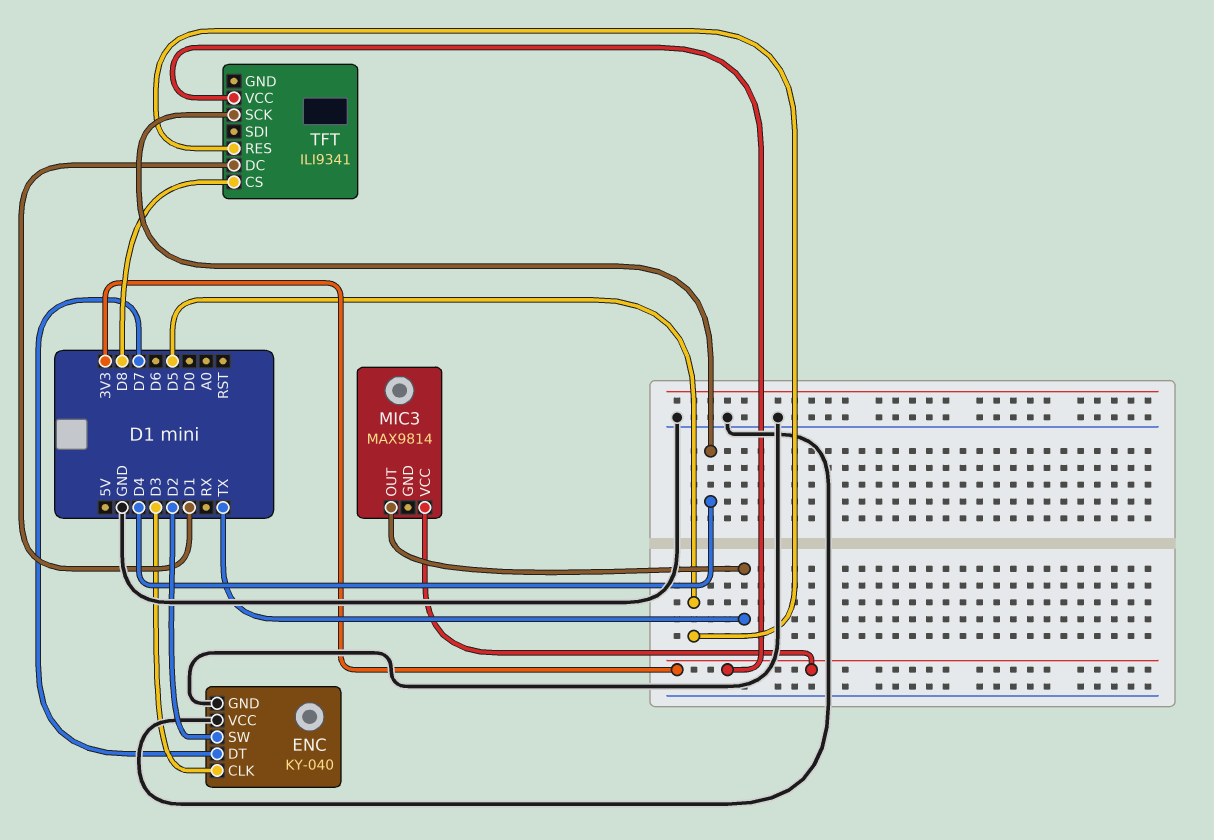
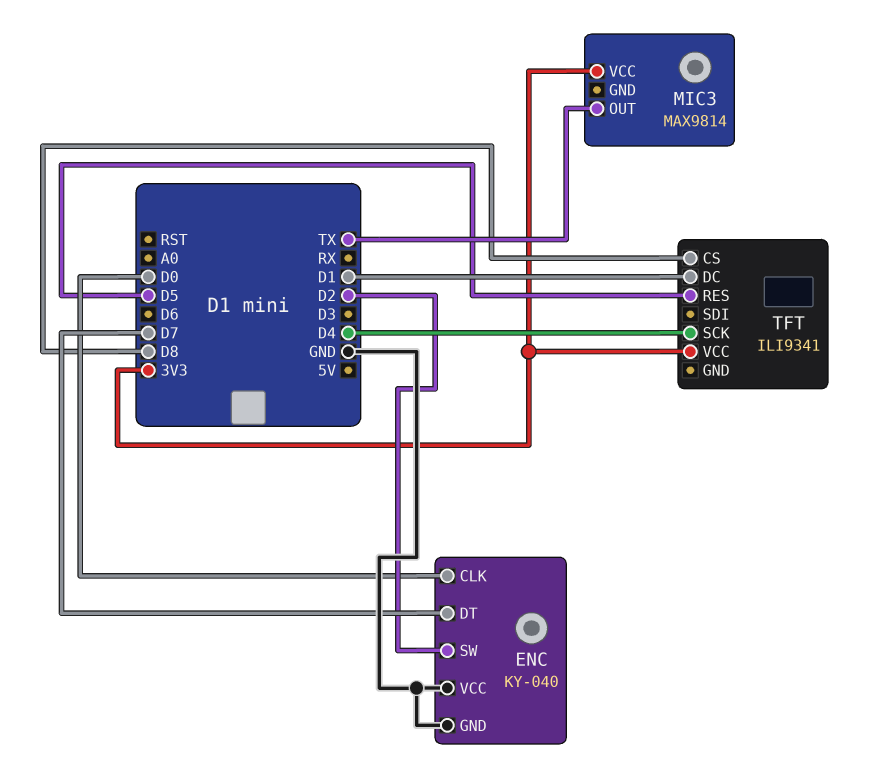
ENC pin CLK: D3 -> D0

